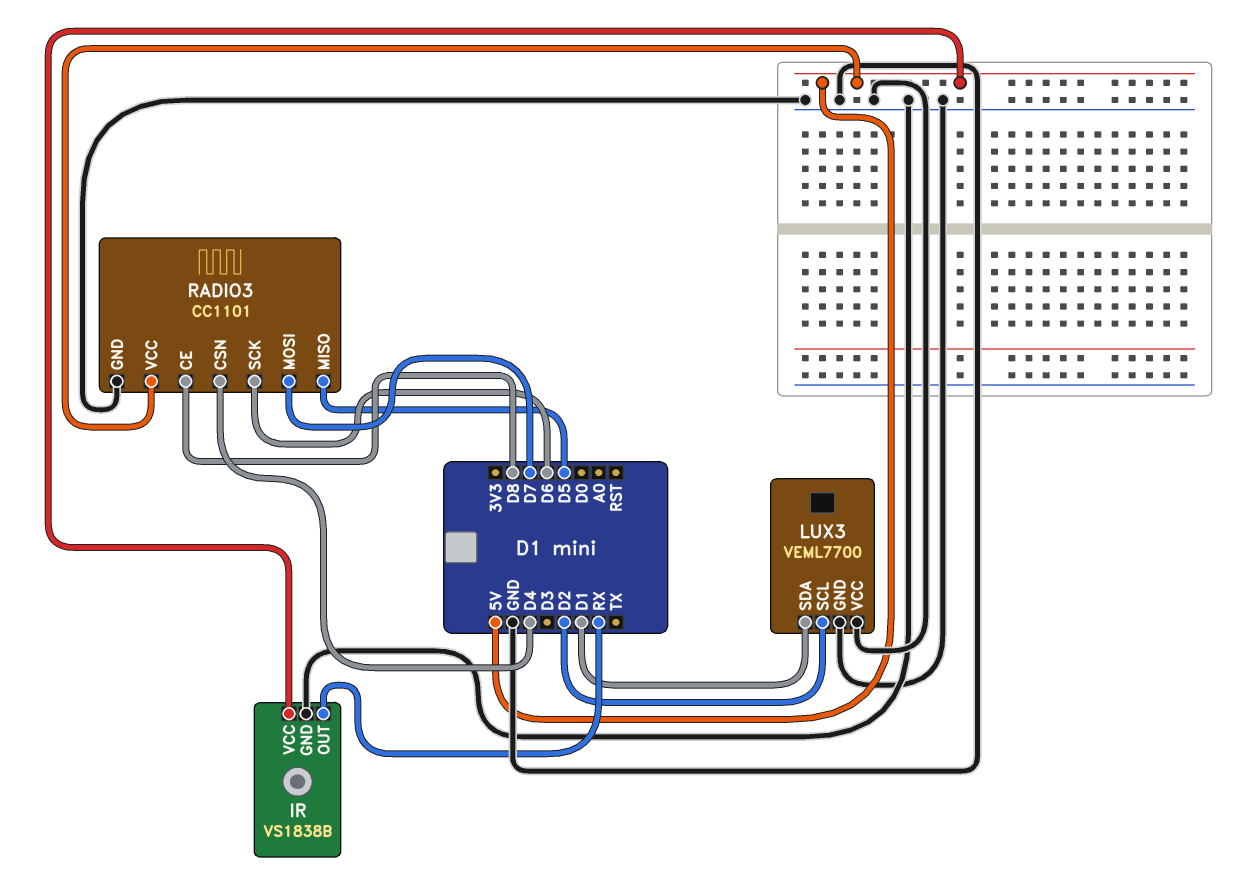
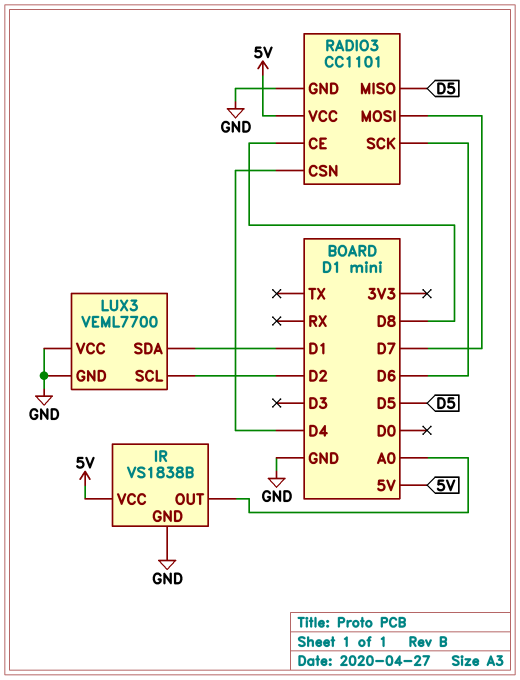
IR pin OUT: RX -> A0

